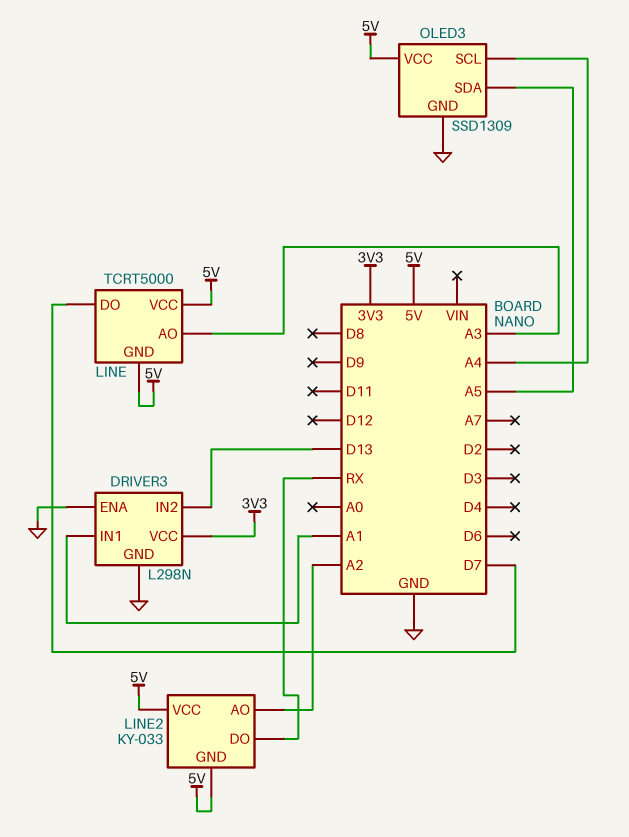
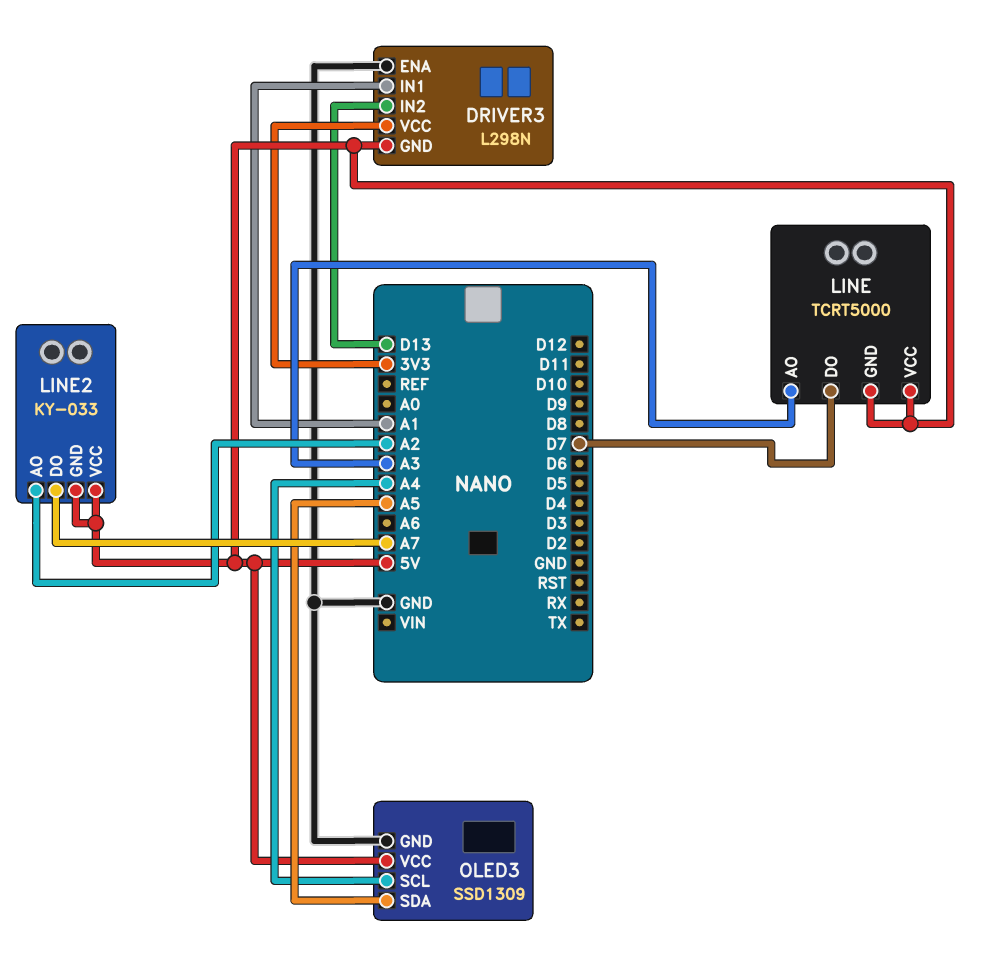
DRIVER3 pin GND: GND -> 5V
LINE2 pin DO: RX -> A7

